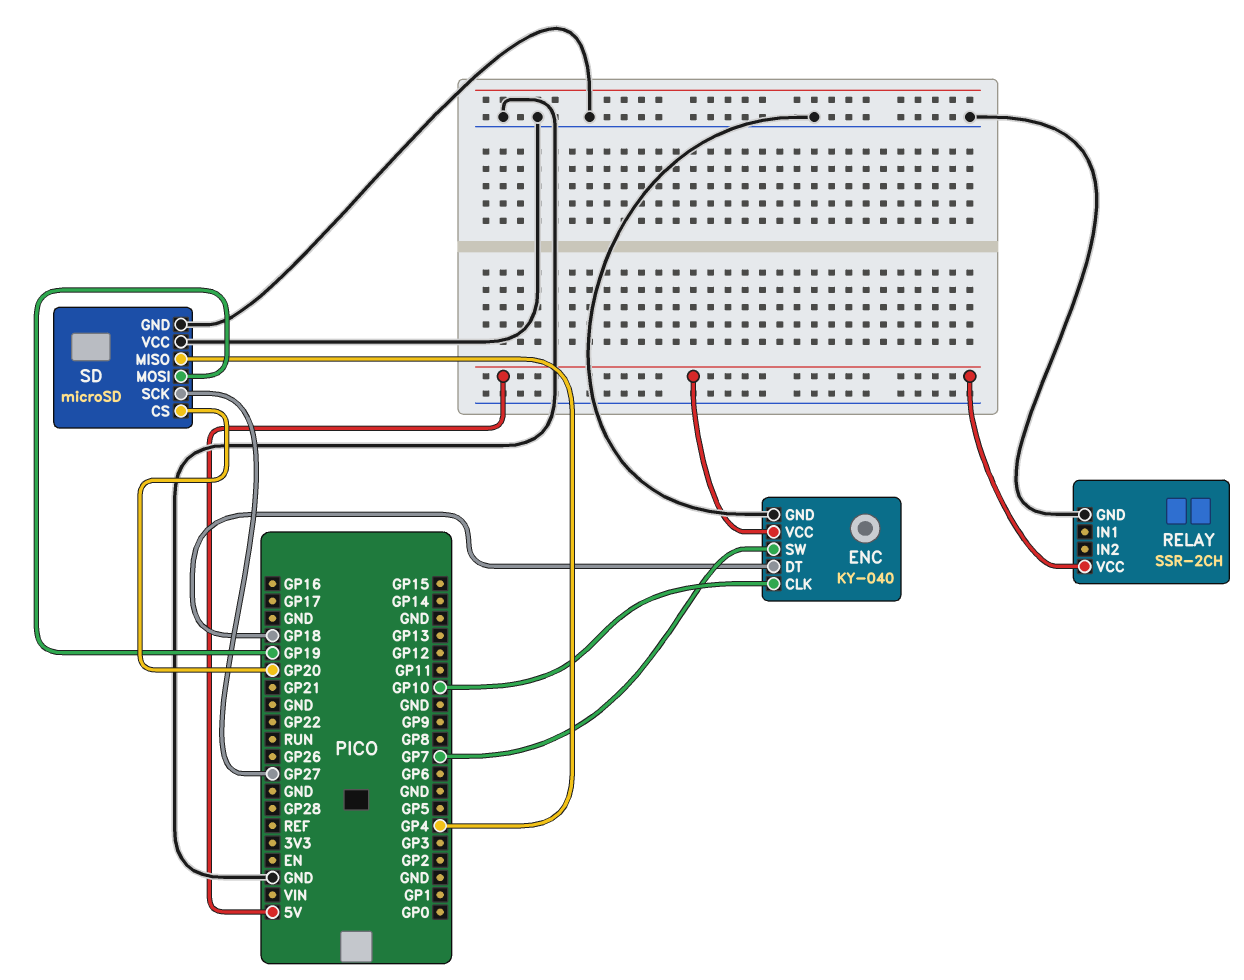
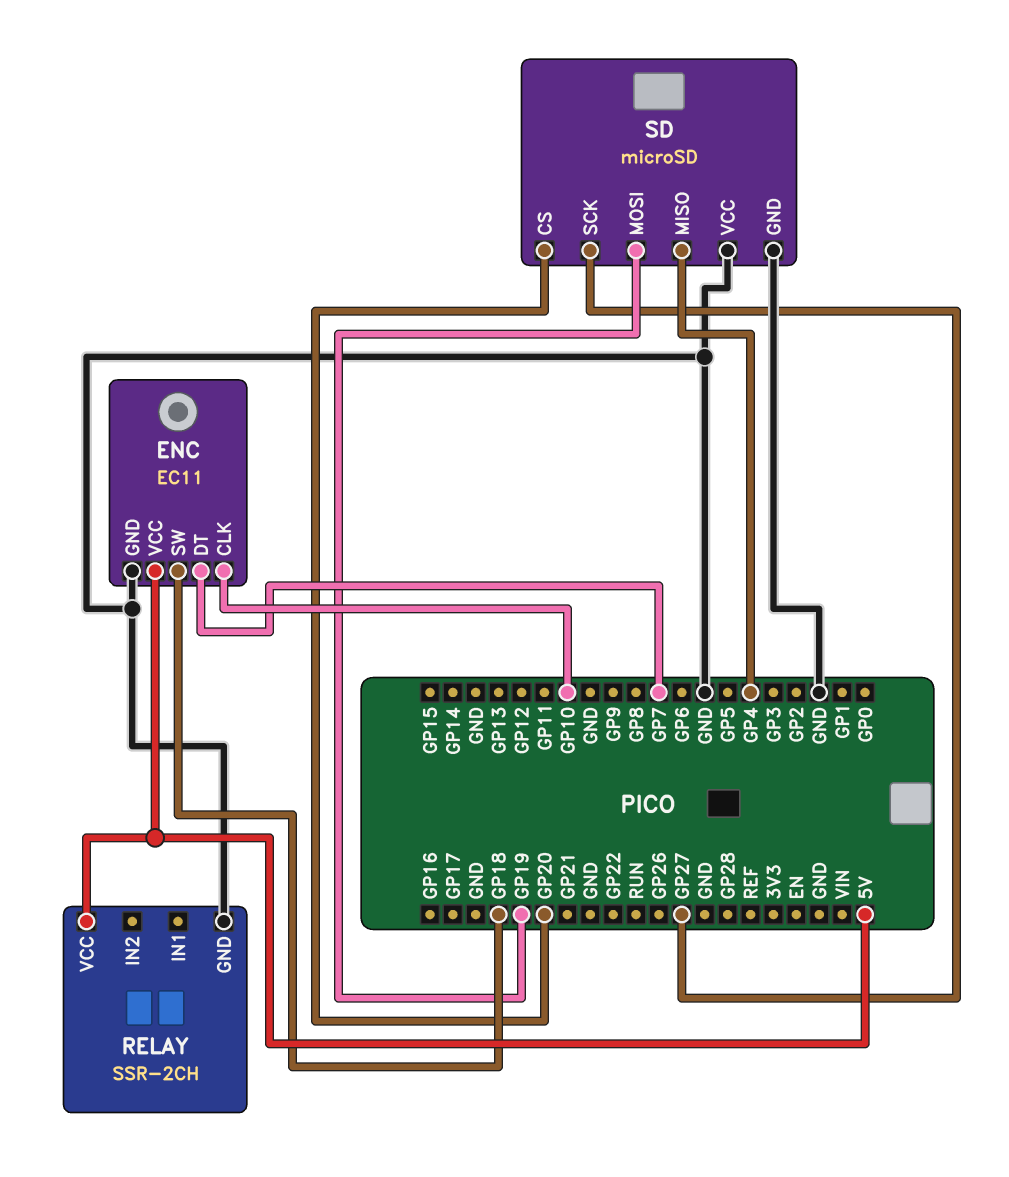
ENC: KY-040 -> EC11
ENC pin DT: GP18 -> GP7
ENC pin SW: GP7 -> GP18

